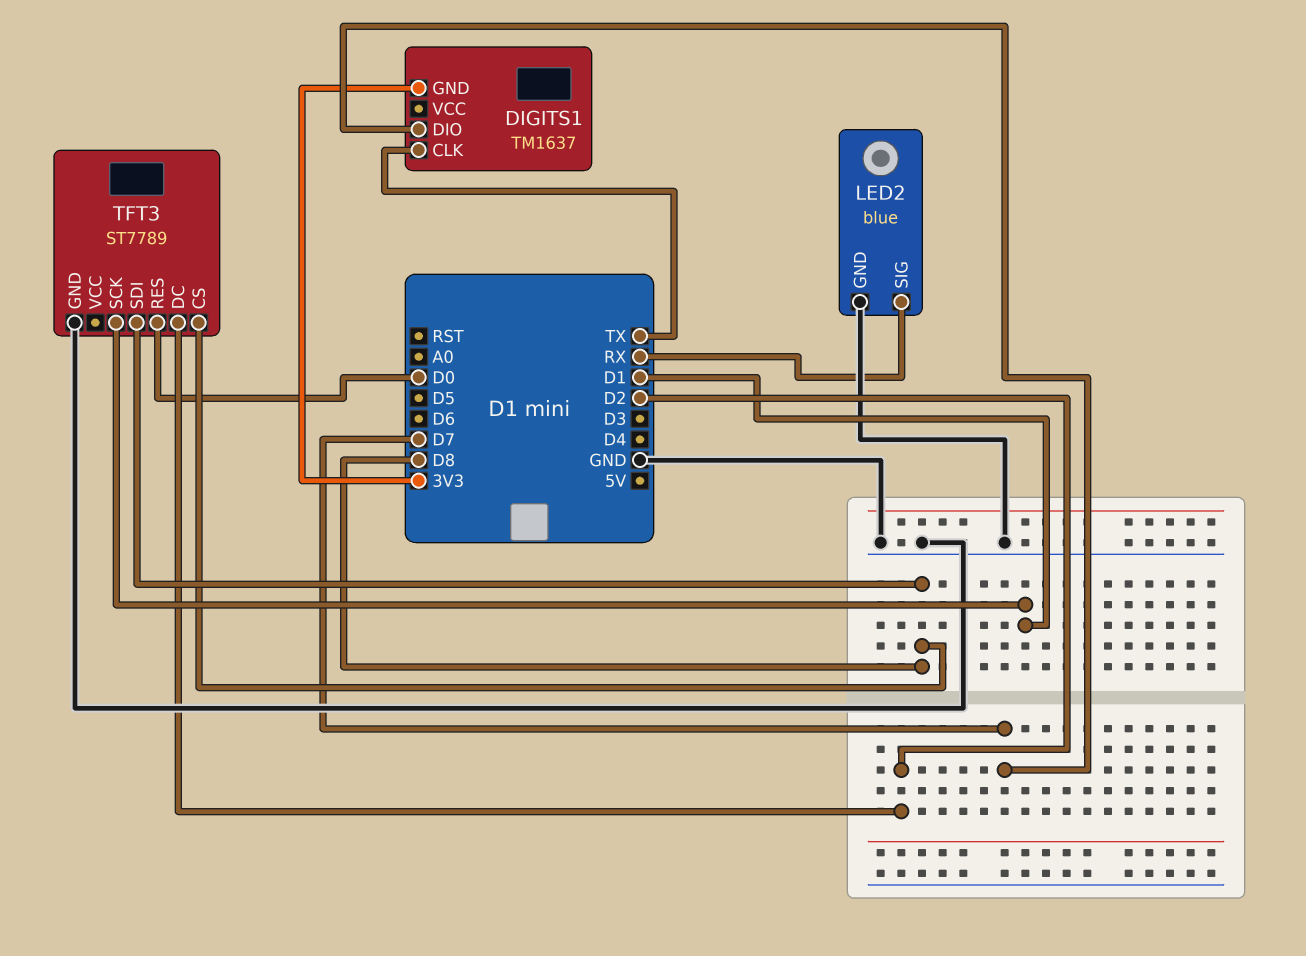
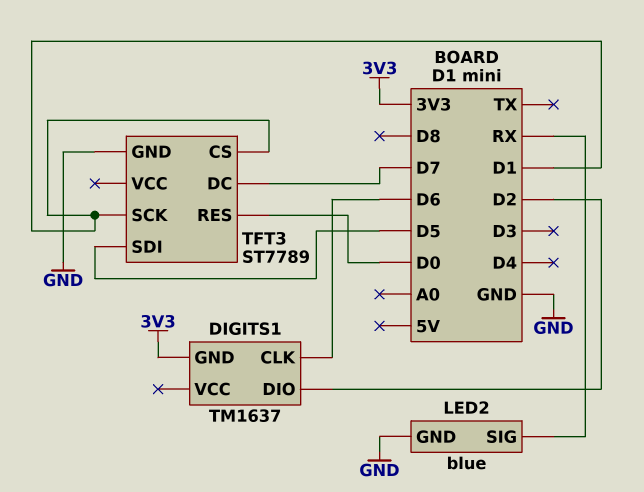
DIGITS1 pin CLK: TX -> D6
DIGITS1 pin DIO: D7 -> D2
TFT3 pin CS: D8 -> D1
TFT3 pin DC: D2 -> D7
TFT3 pin SDI: D8 -> D5

